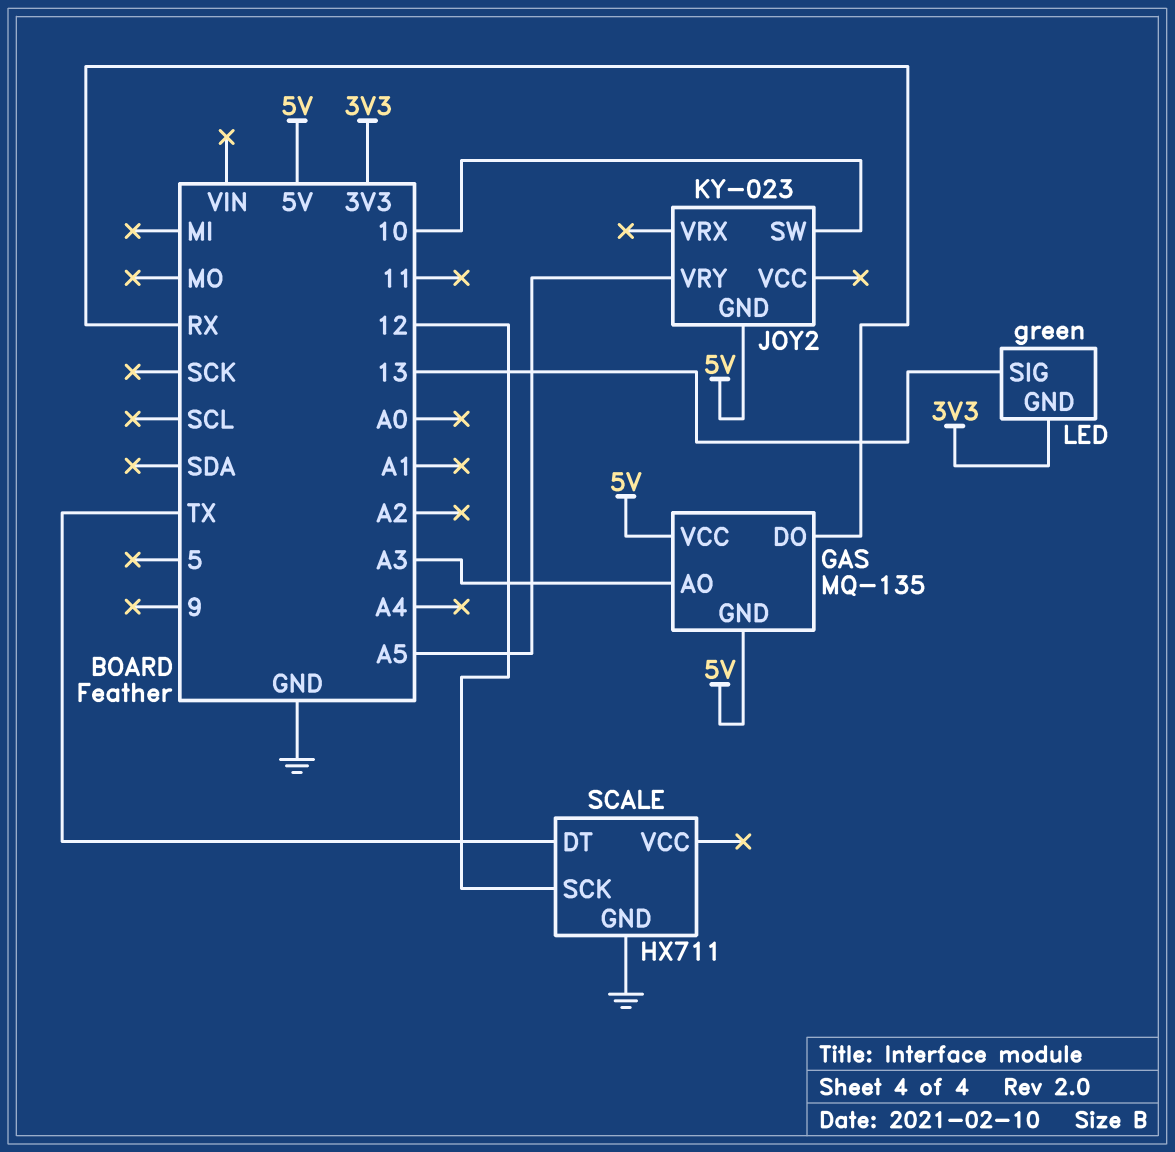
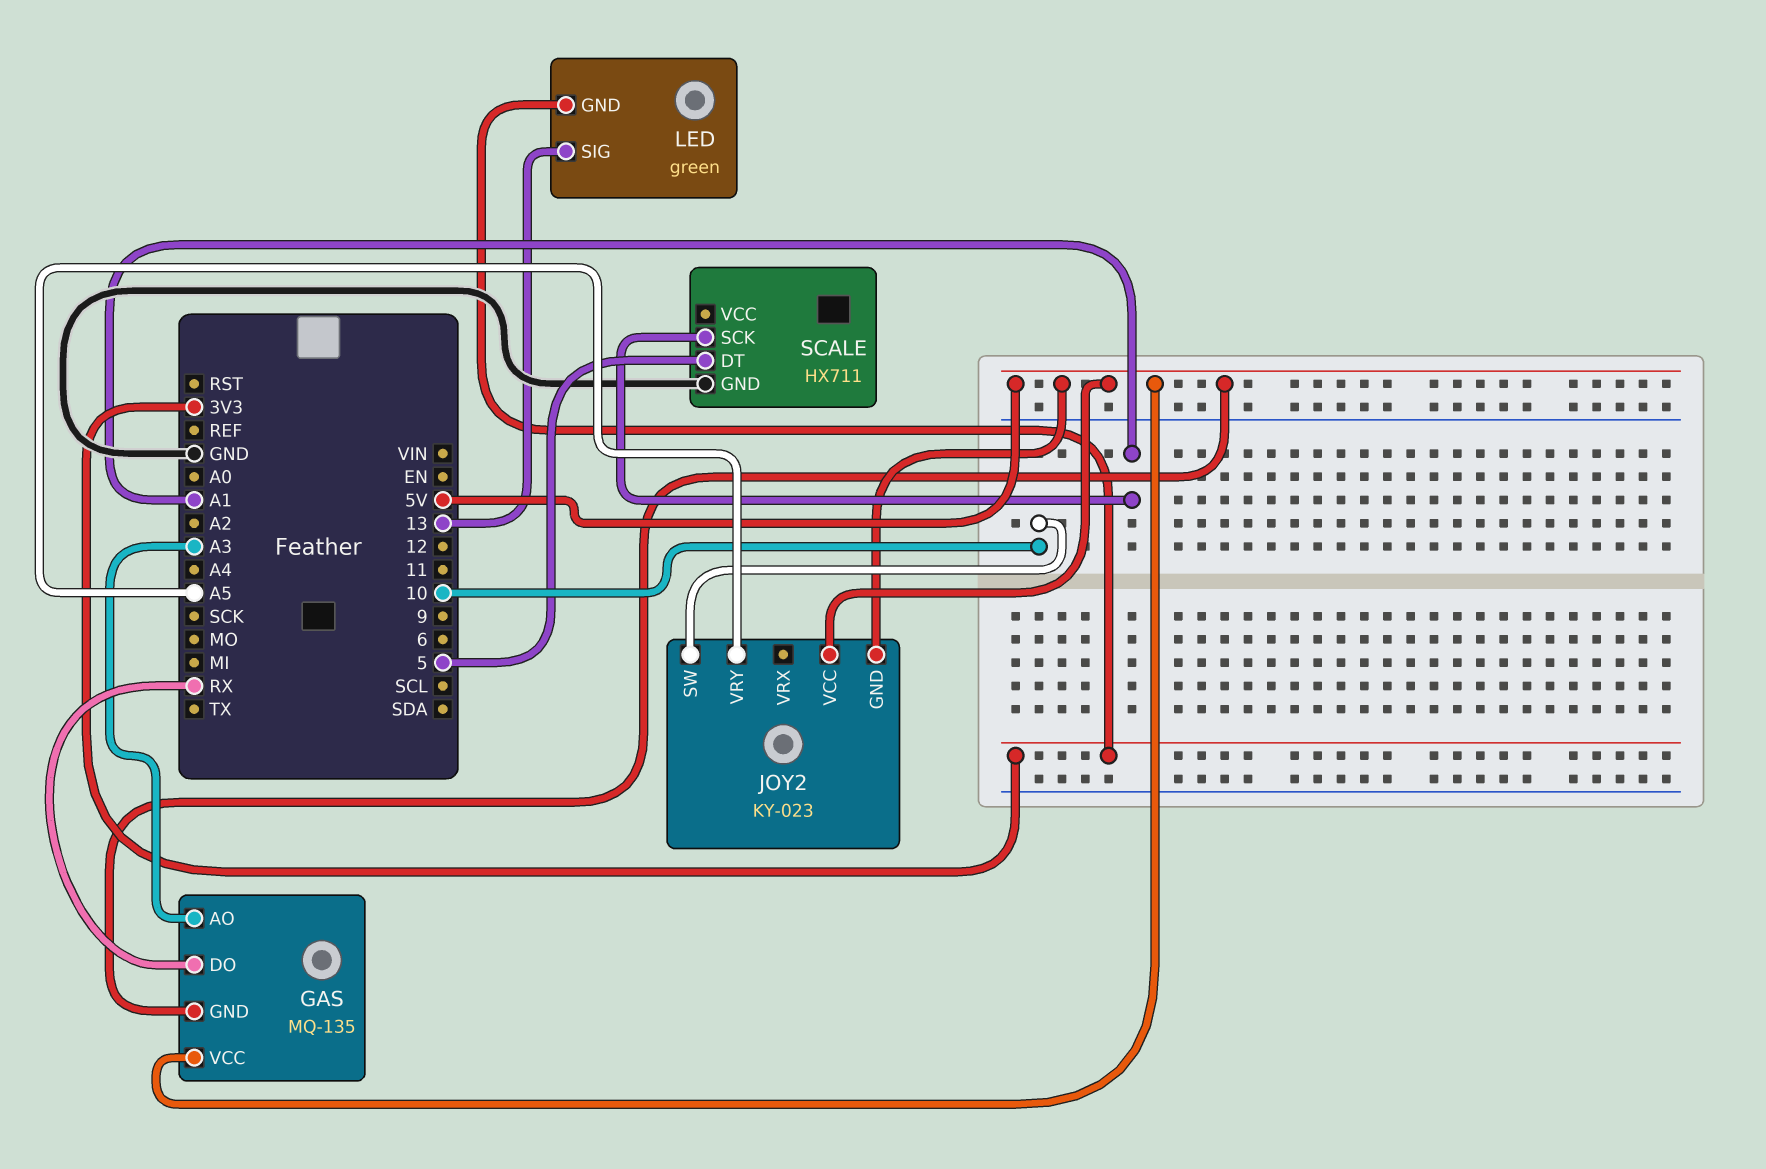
JOY2 pin VCC: none -> 5V
SCALE pin DT: TX -> 5
SCALE pin SCK: 12 -> A1

